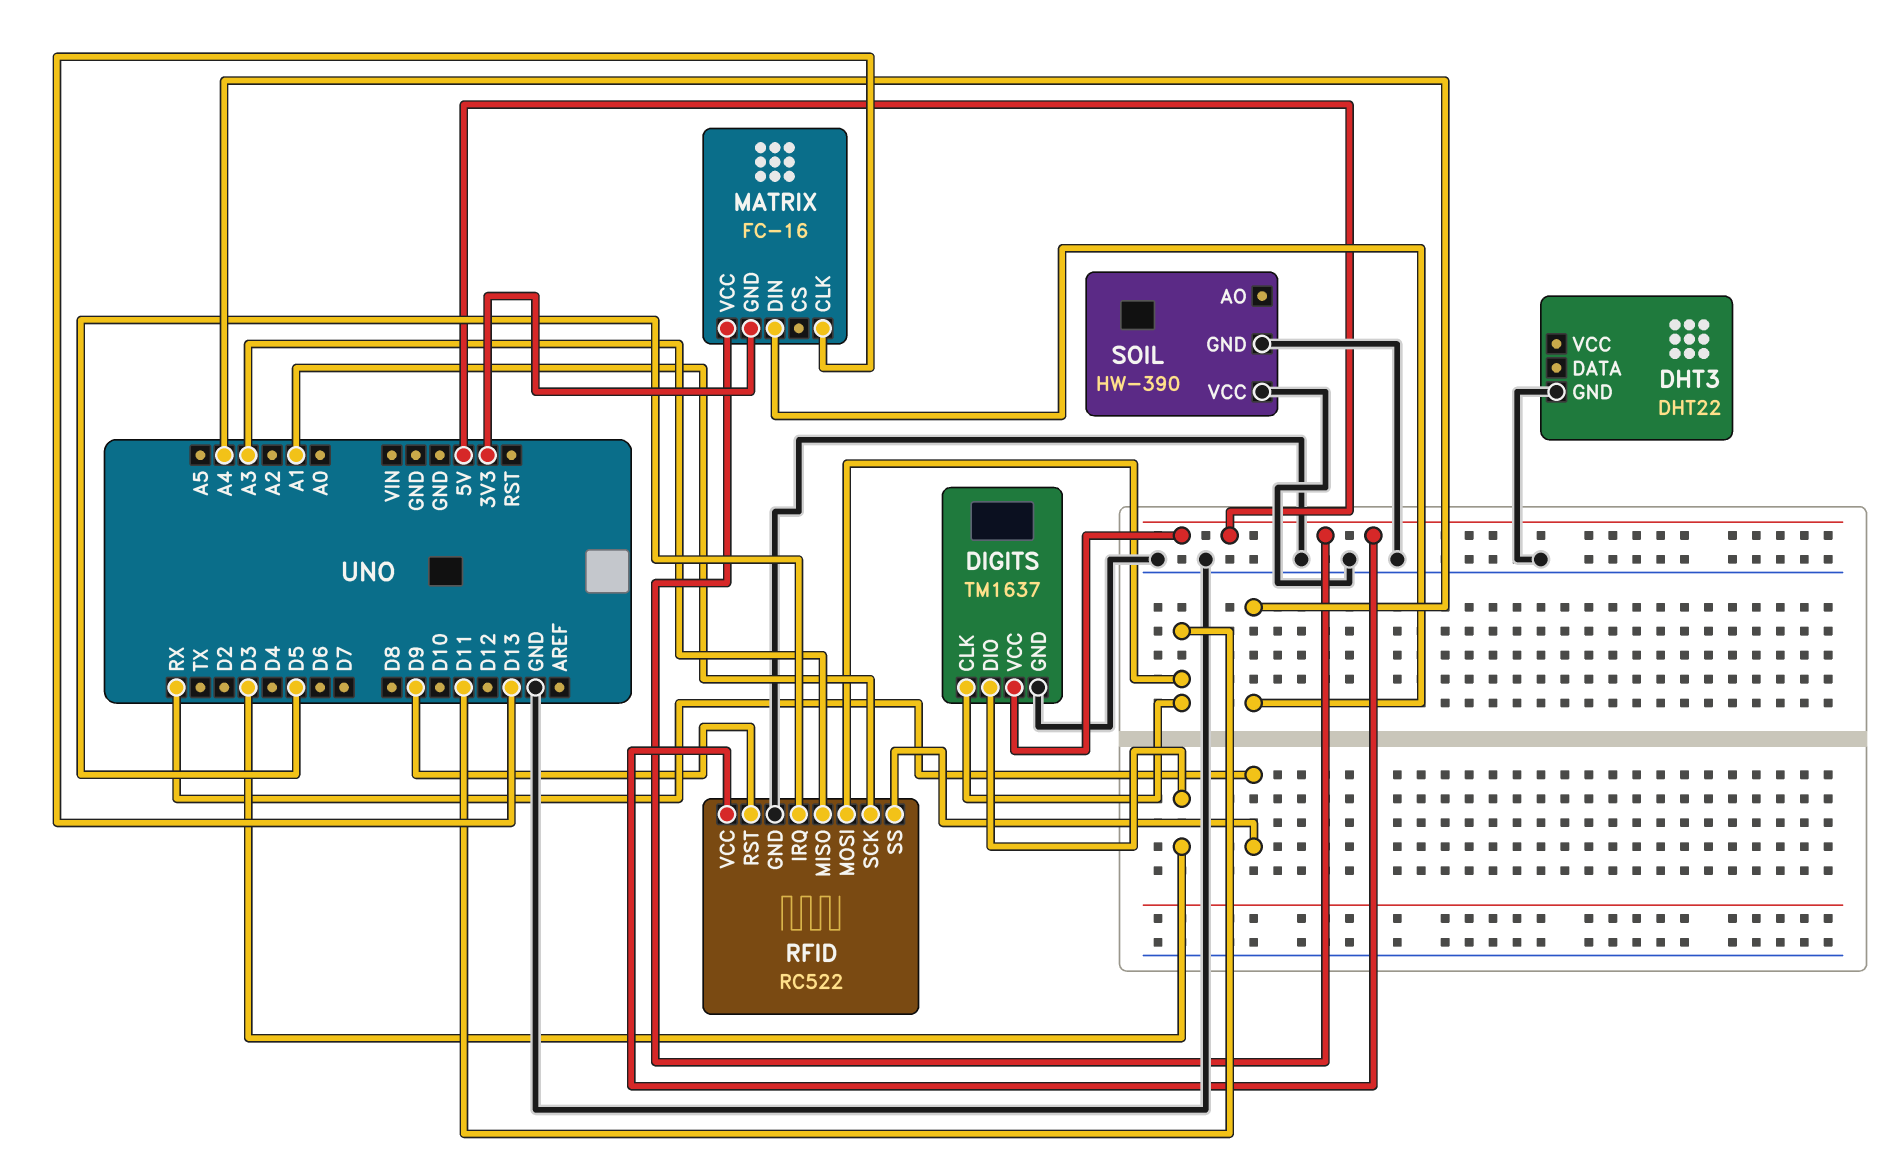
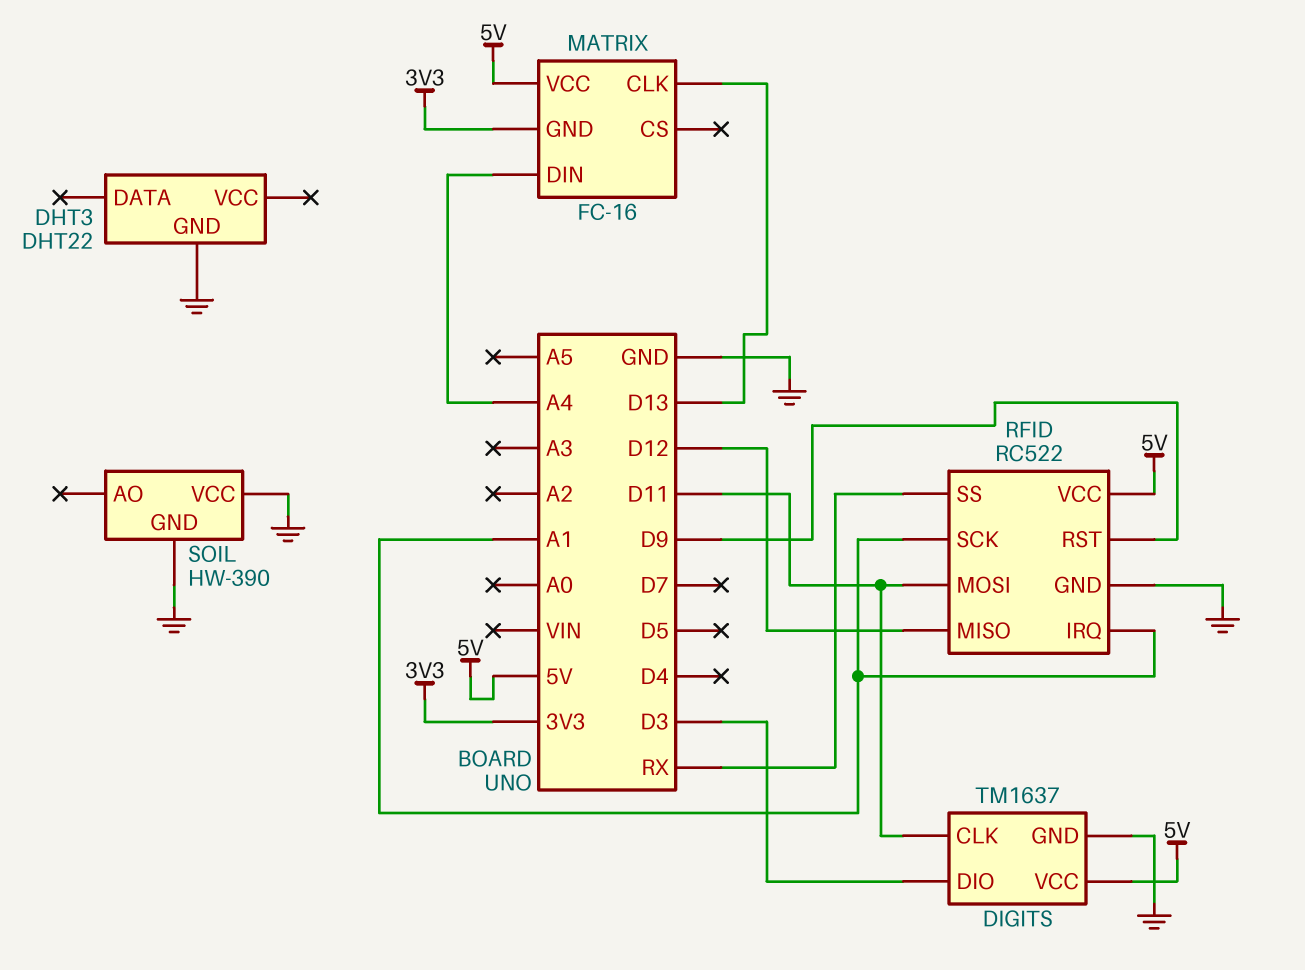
RFID pin IRQ: D5 -> A1
RFID pin MISO: A3 -> D12

